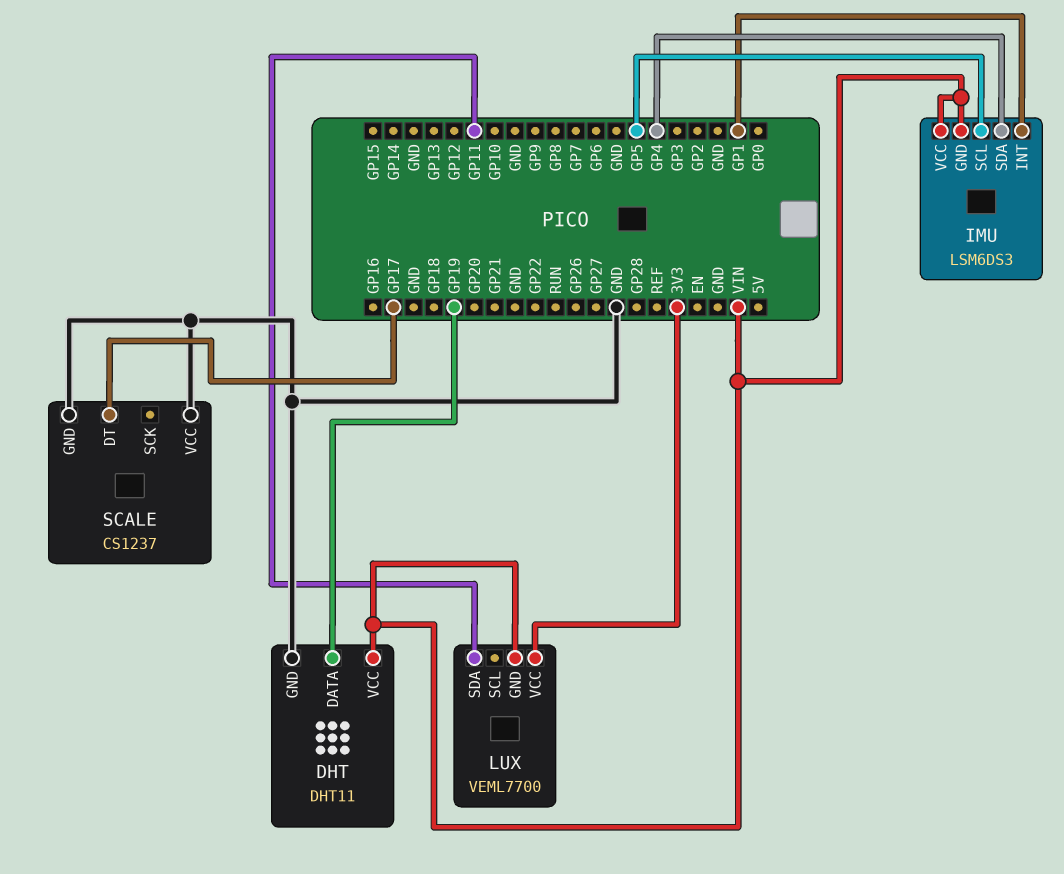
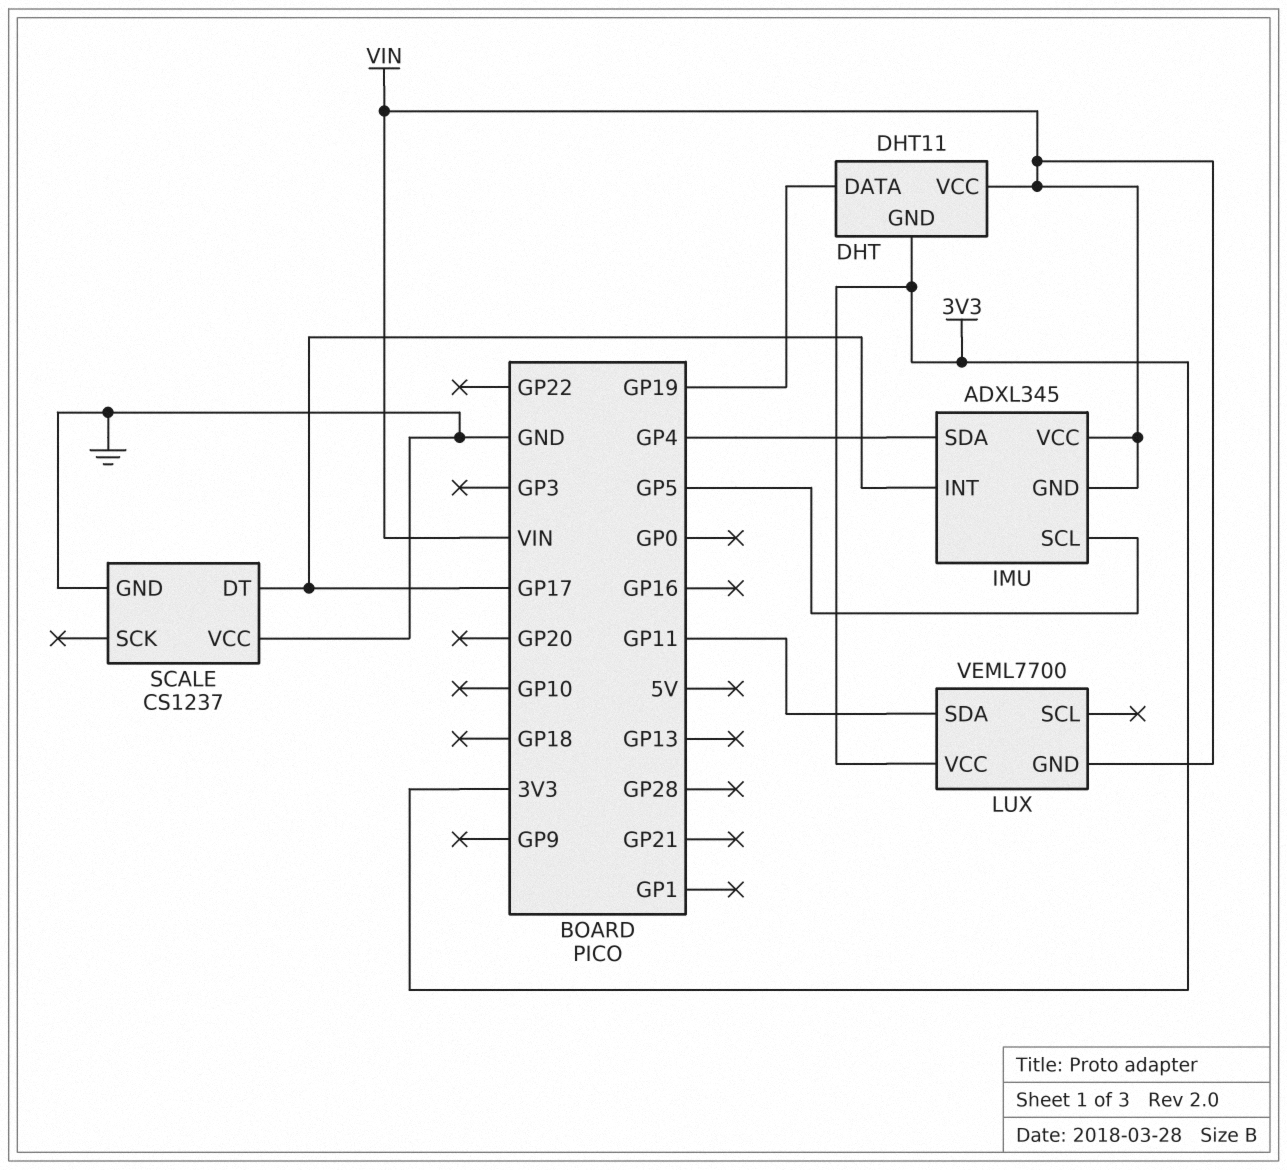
DHT pin GND: GND -> 3V3
IMU: LSM6DS3 -> ADXL345
IMU pin INT: GP1 -> GP17

